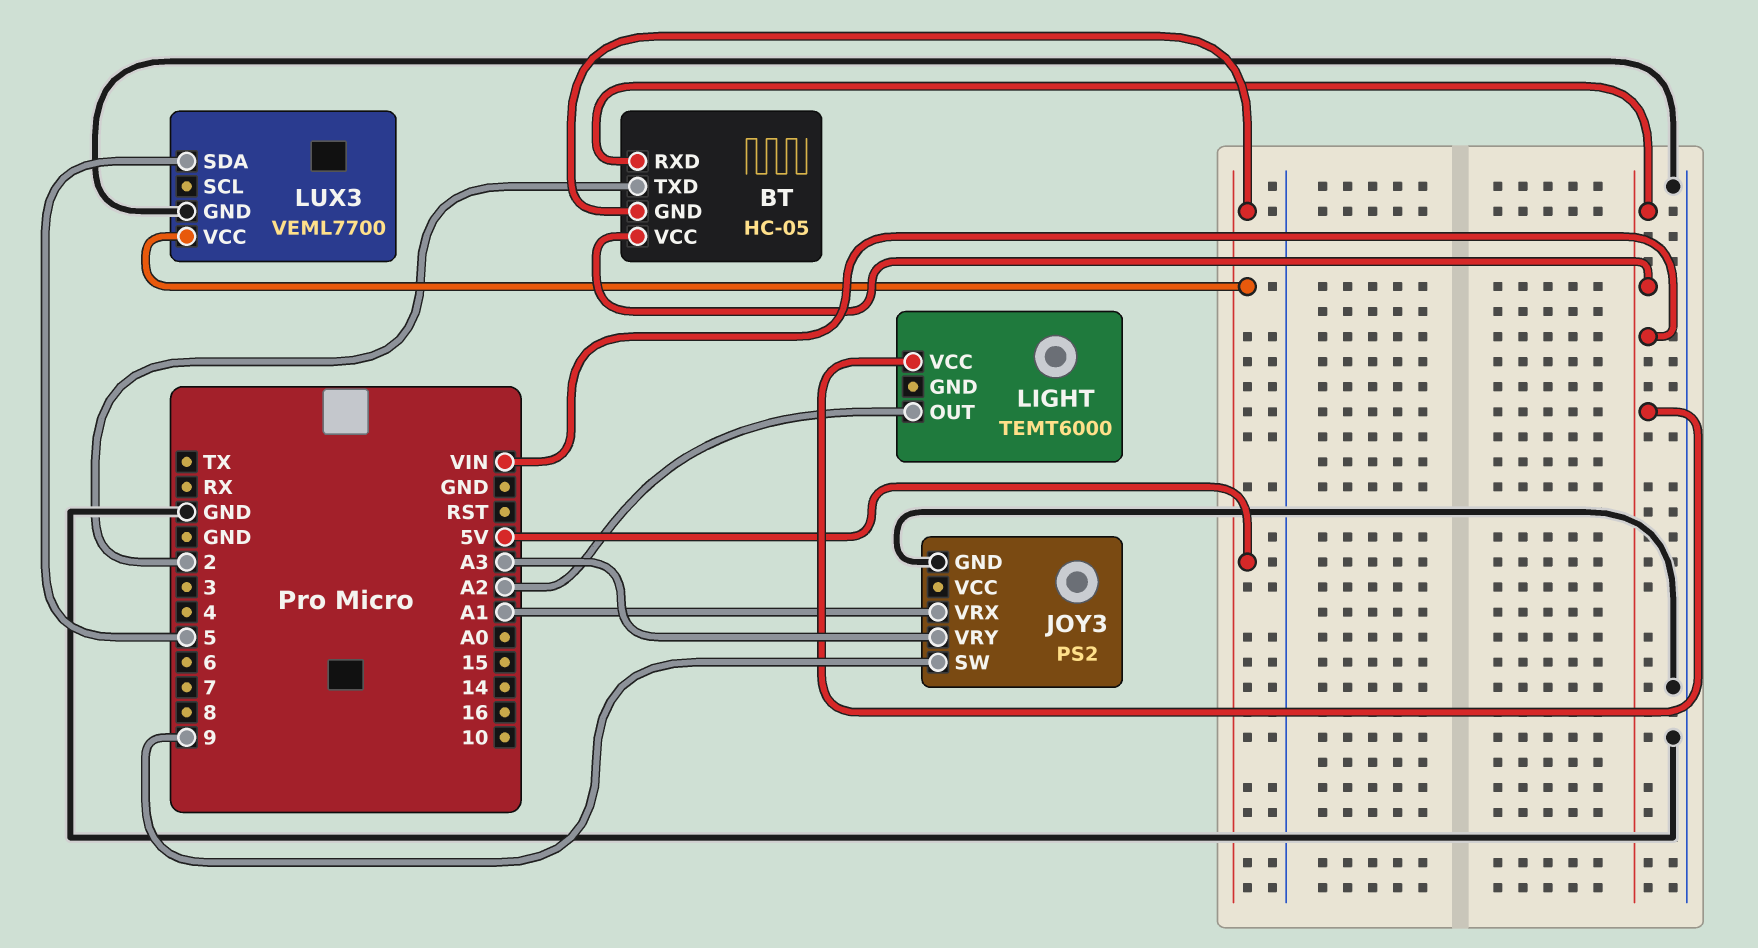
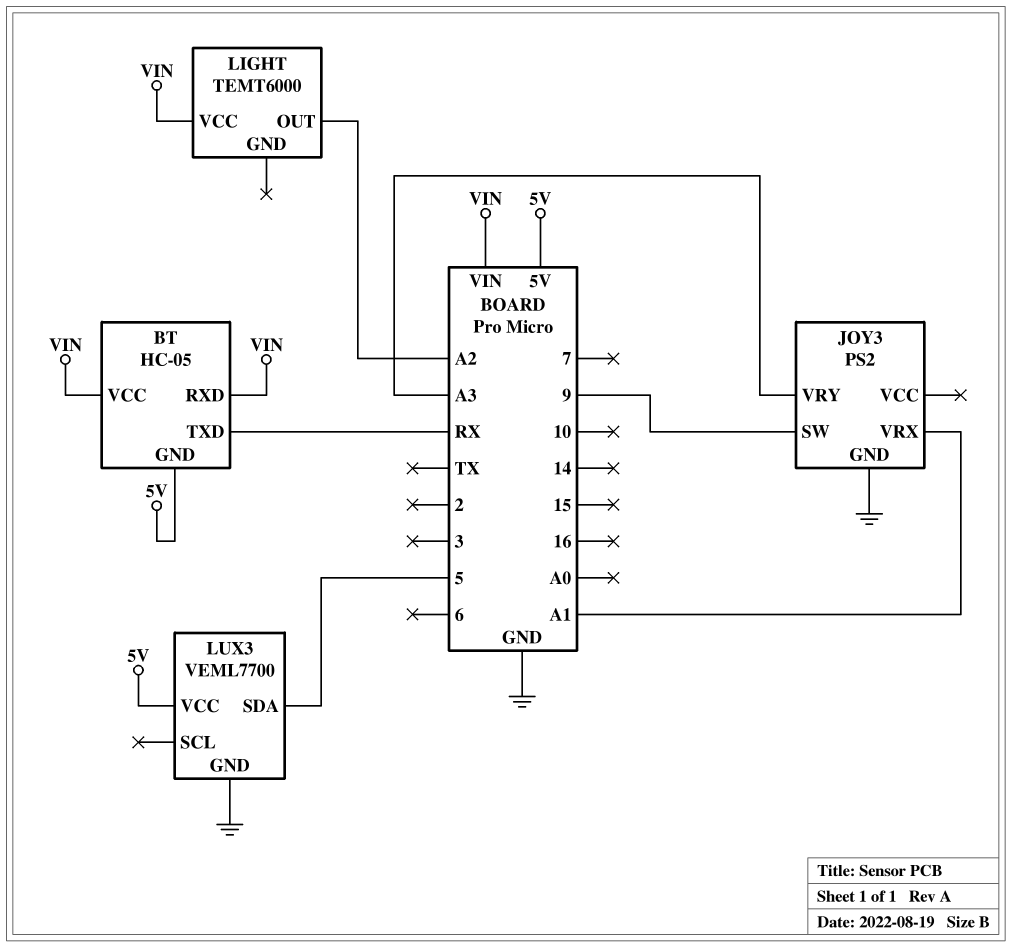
BT pin TXD: 2 -> RX

